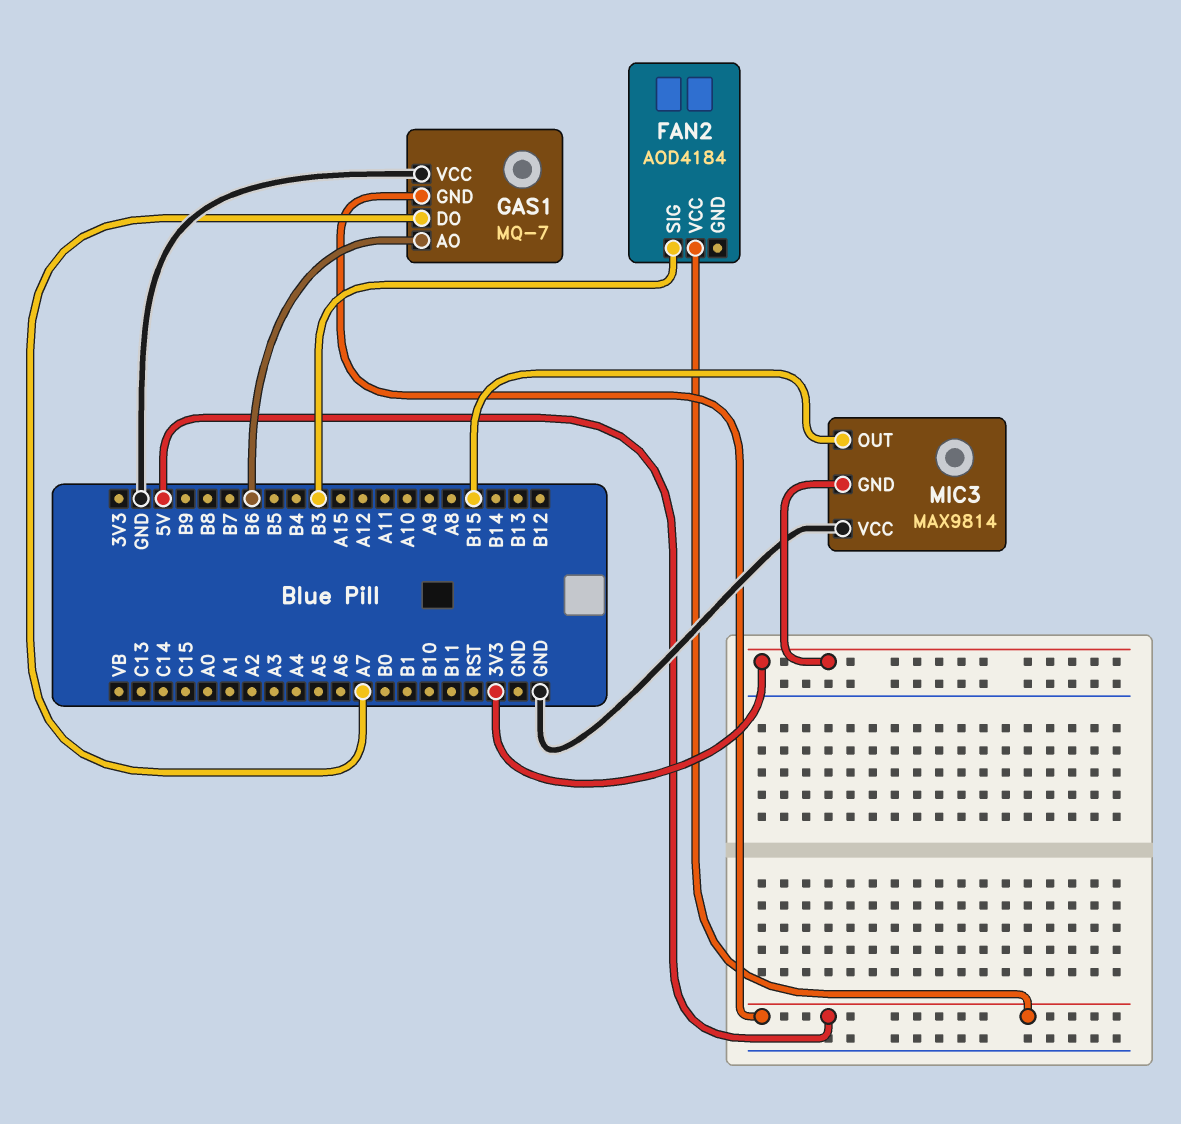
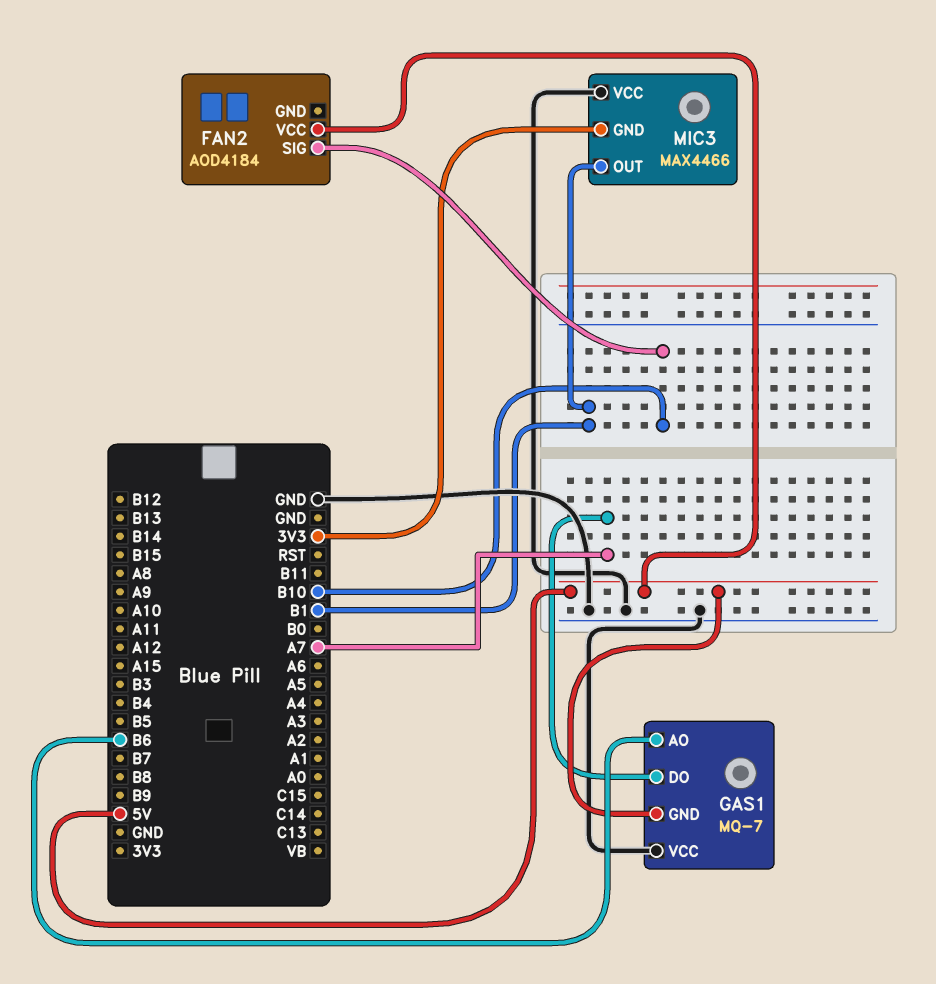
FAN2 pin SIG: B3 -> B10
MIC3: MAX9814 -> MAX4466
MIC3 pin OUT: B15 -> B1

